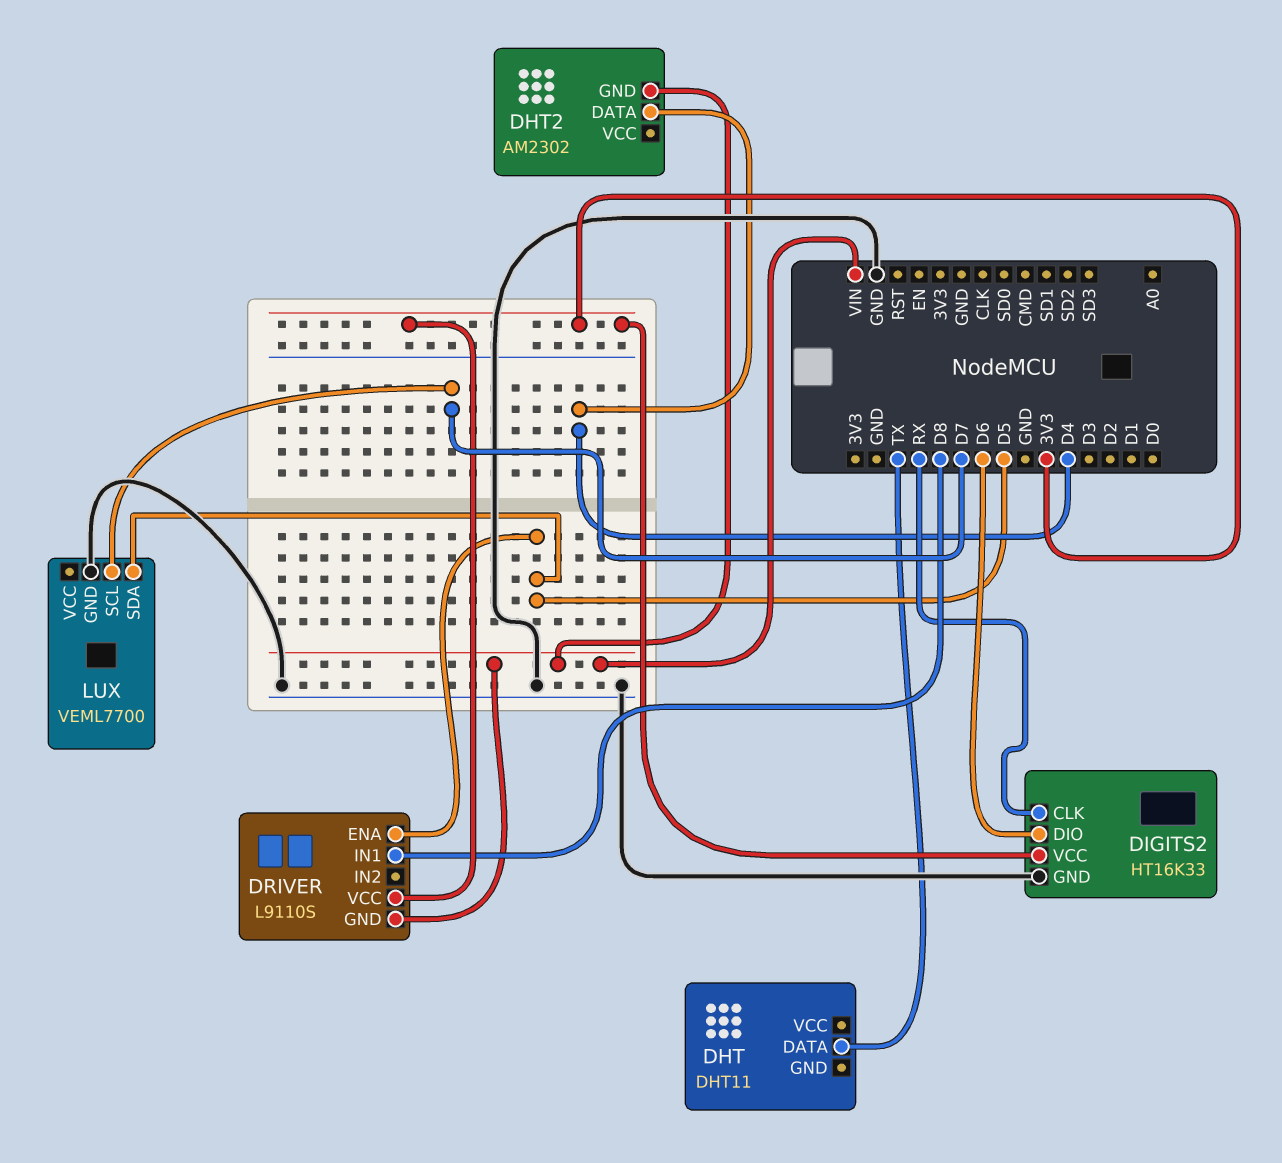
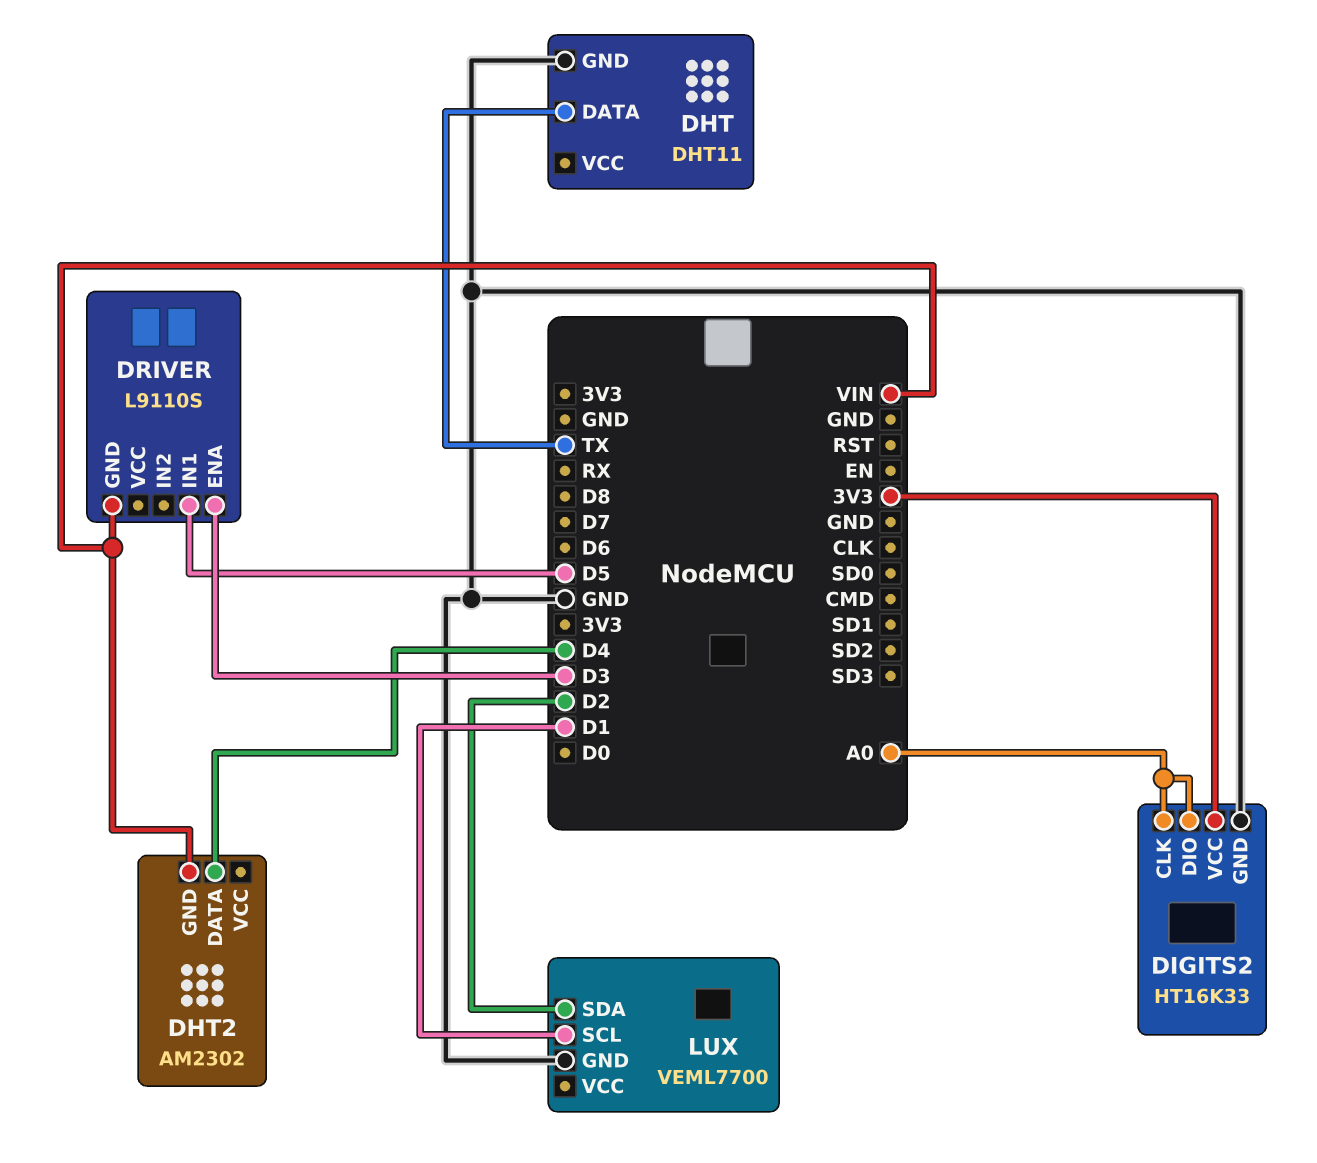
DHT pin GND: none -> GND
DIGITS2 pin CLK: RX -> A0
DIGITS2 pin DIO: D6 -> A0
DRIVER pin ENA: D5 -> D3
DRIVER pin IN1: D8 -> D5
DRIVER pin VCC: 3V3 -> none
LUX pin SCL: D7 -> D1
LUX pin SDA: D5 -> D2

